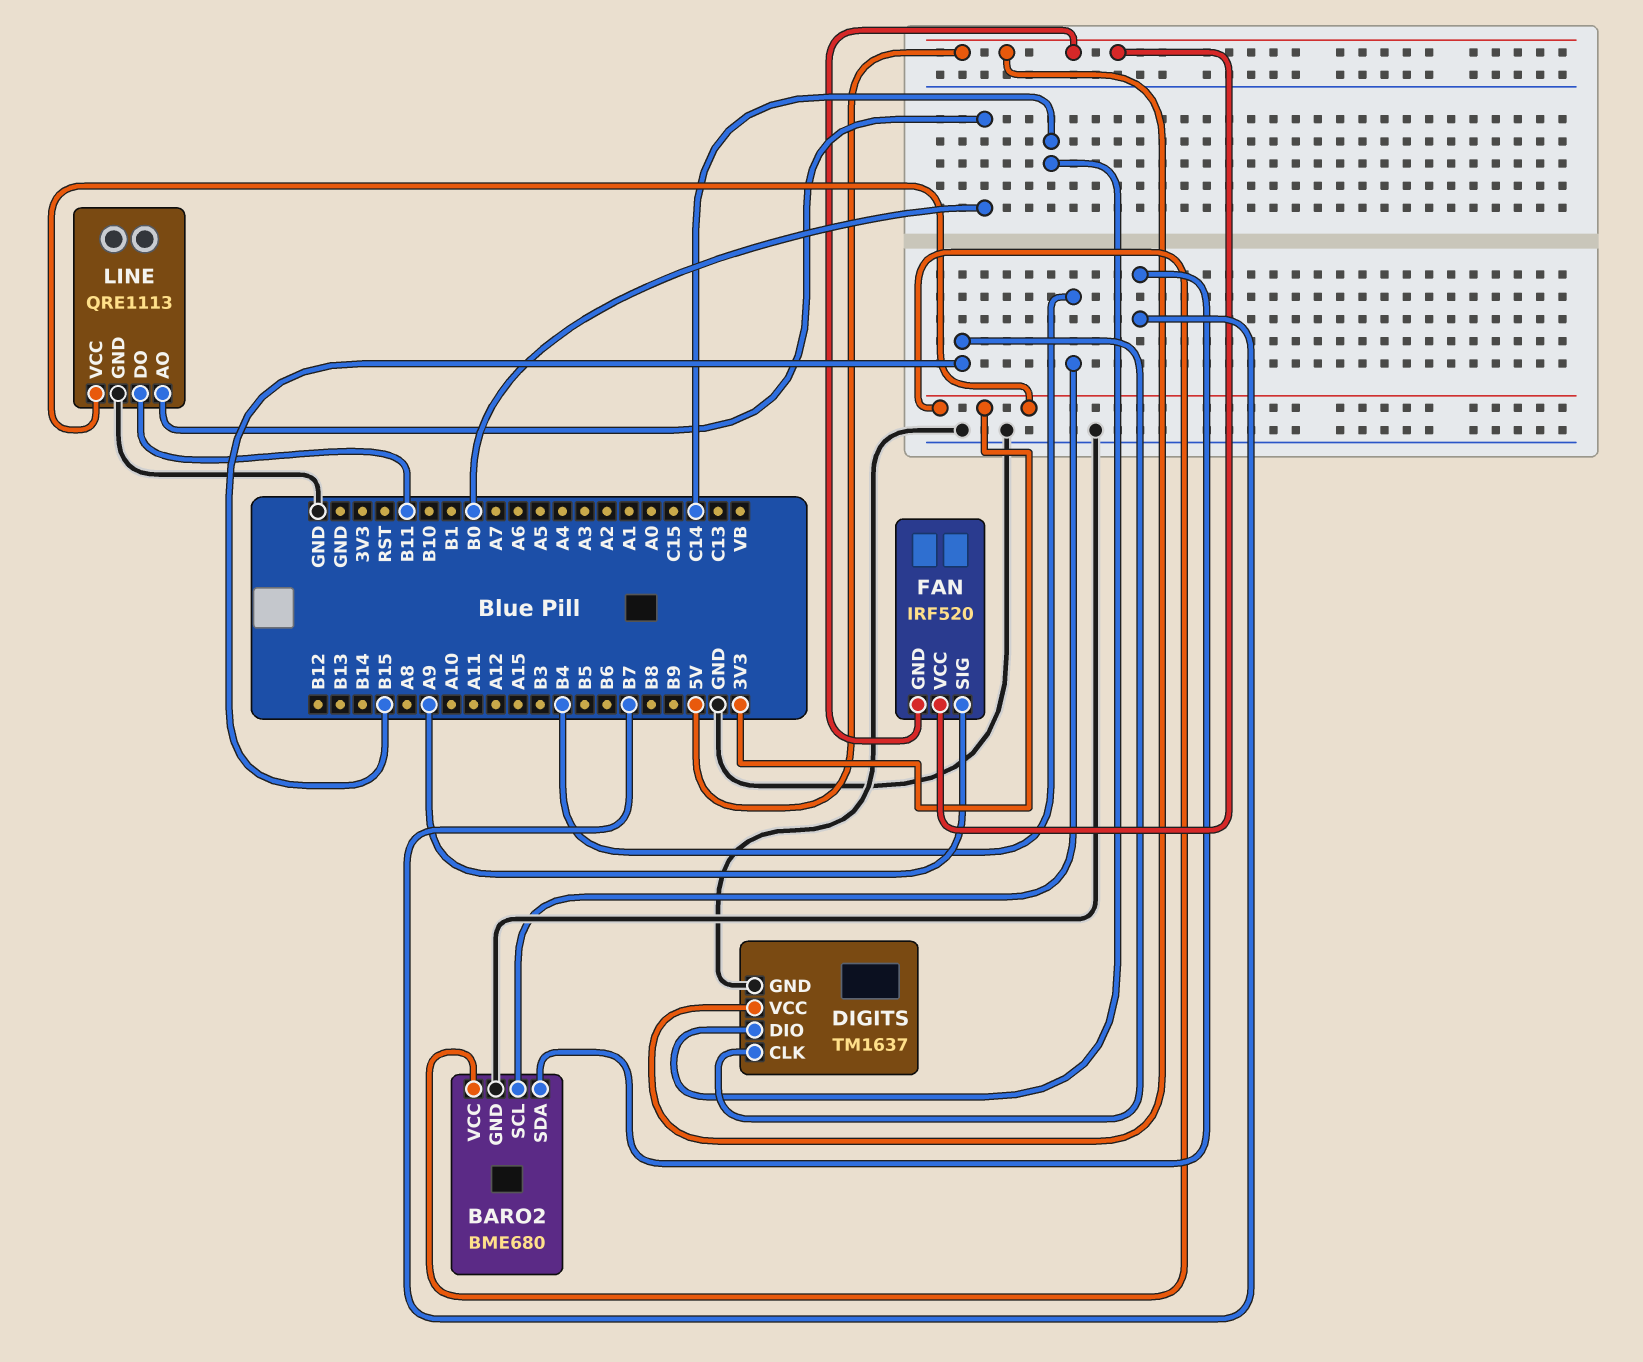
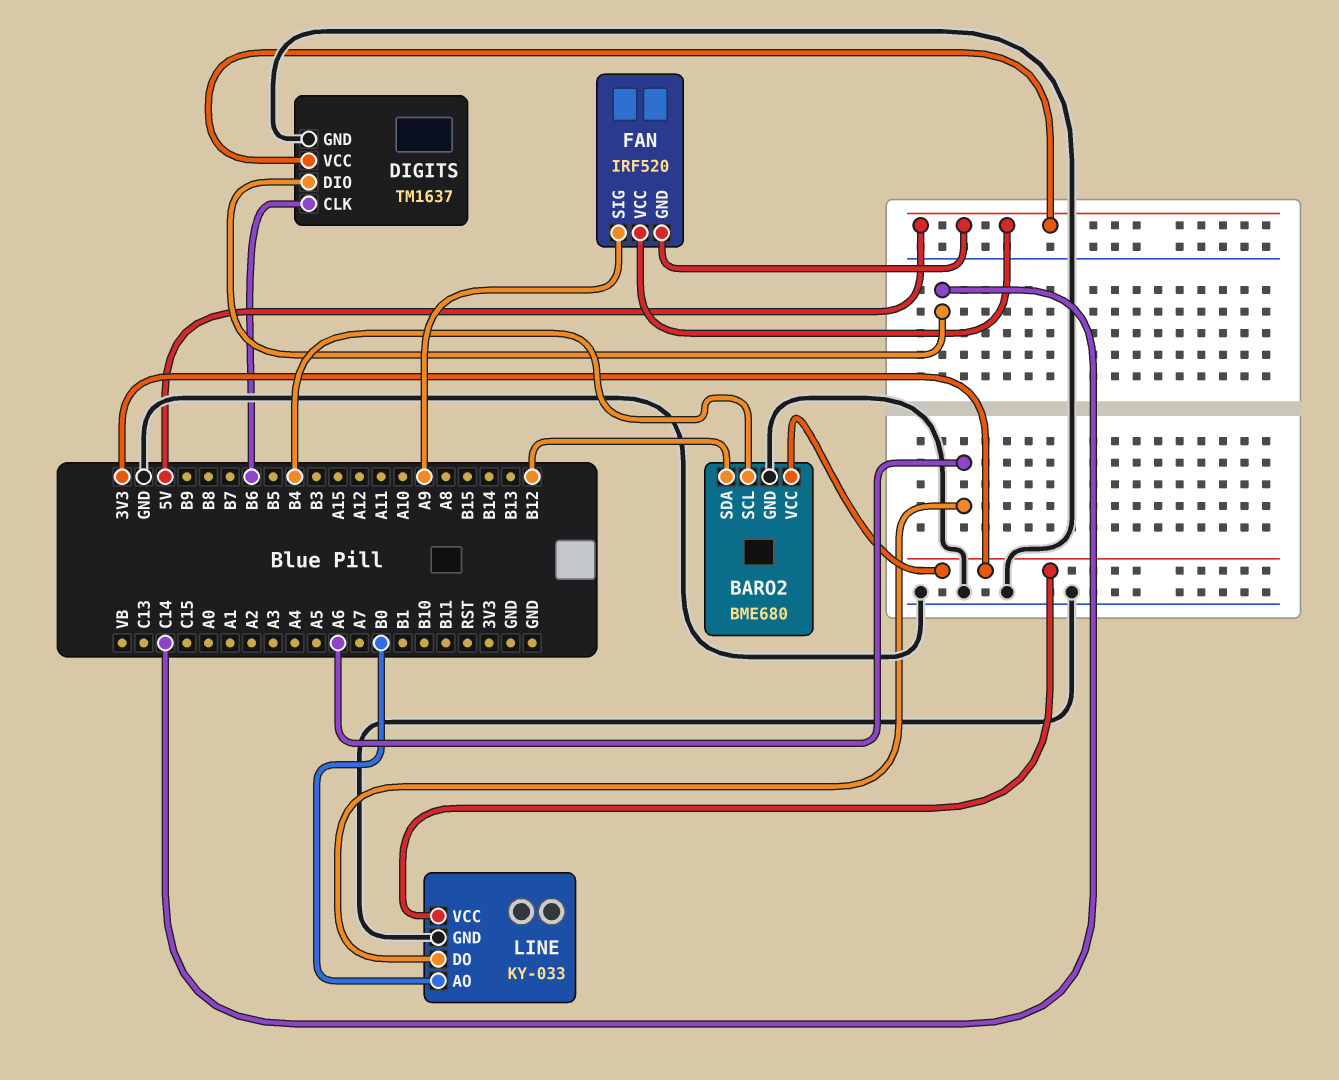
BARO2 pin SDA: B7 -> B12
DIGITS pin CLK: B15 -> B6
LINE: QRE1113 -> KY-033
LINE pin DO: B11 -> A6

